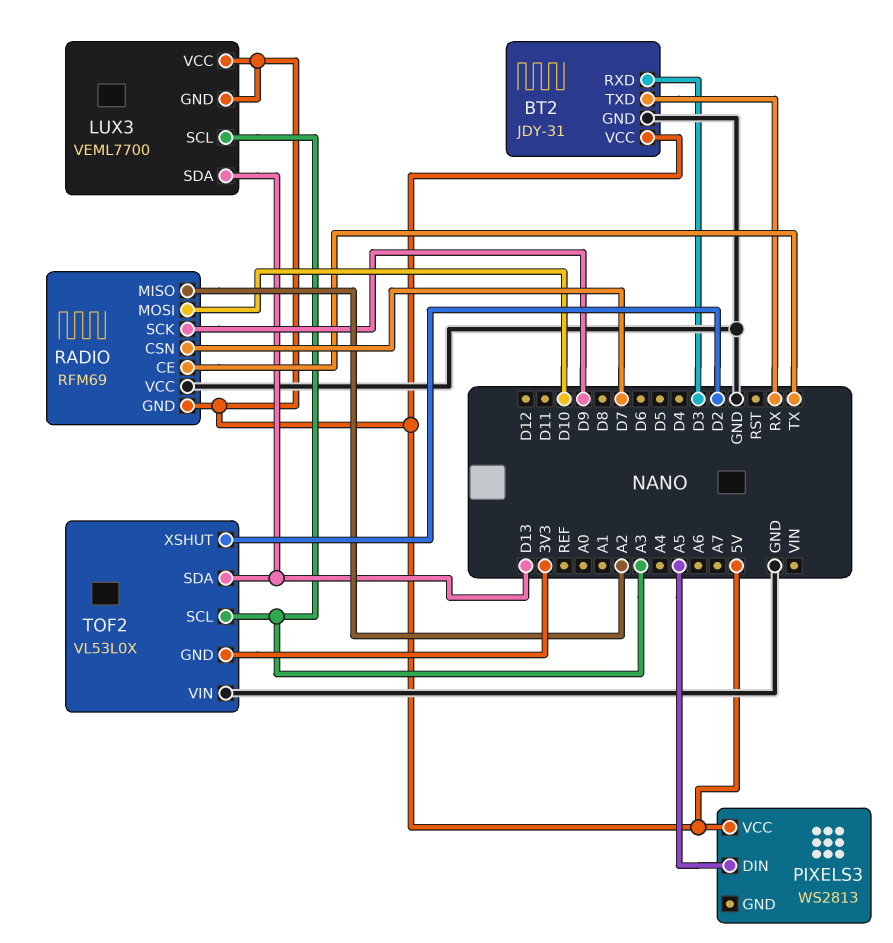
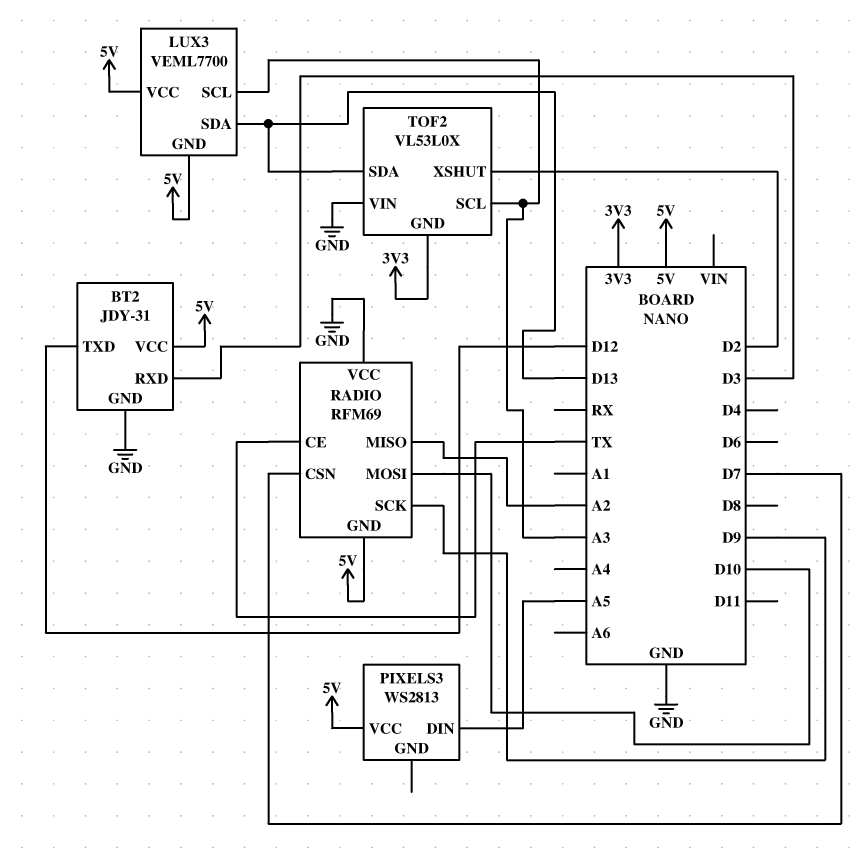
BT2 pin TXD: RX -> D12

